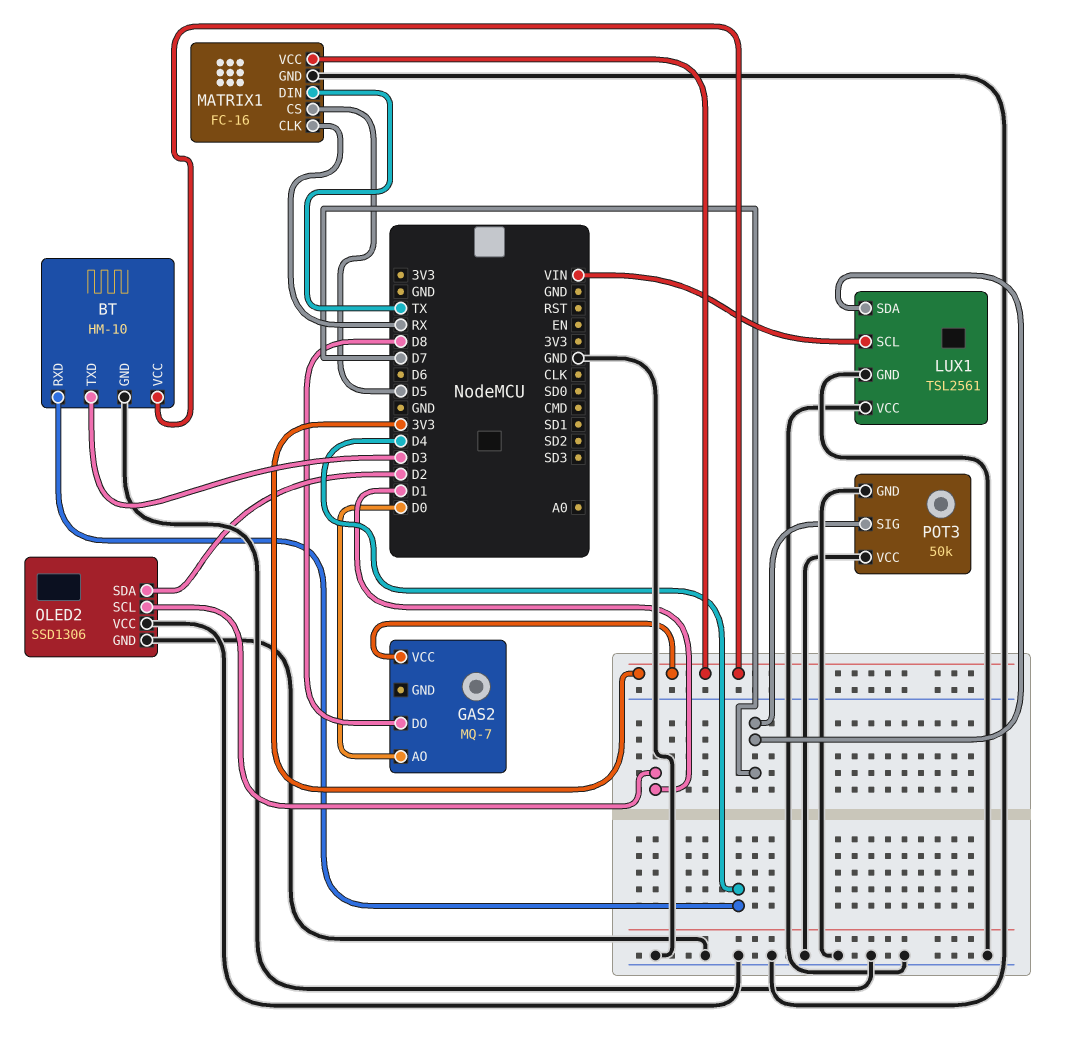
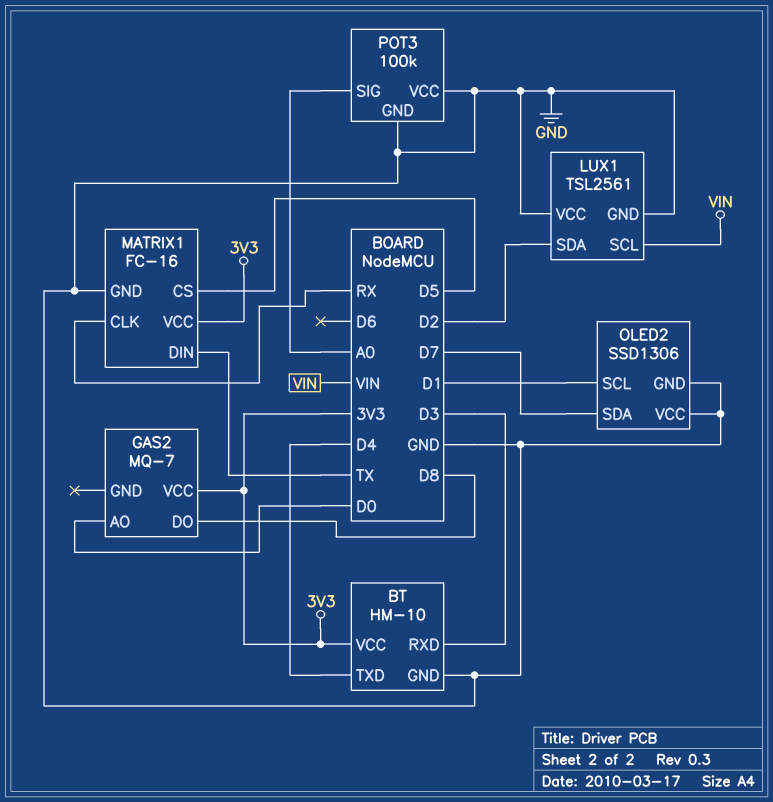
BT pin RXD: D4 -> D3
BT pin TXD: D3 -> D4
LUX1 pin SDA: D7 -> D2
OLED2 pin SDA: D2 -> D7
POT3: 50k -> 100k
POT3 pin SIG: D7 -> A0

